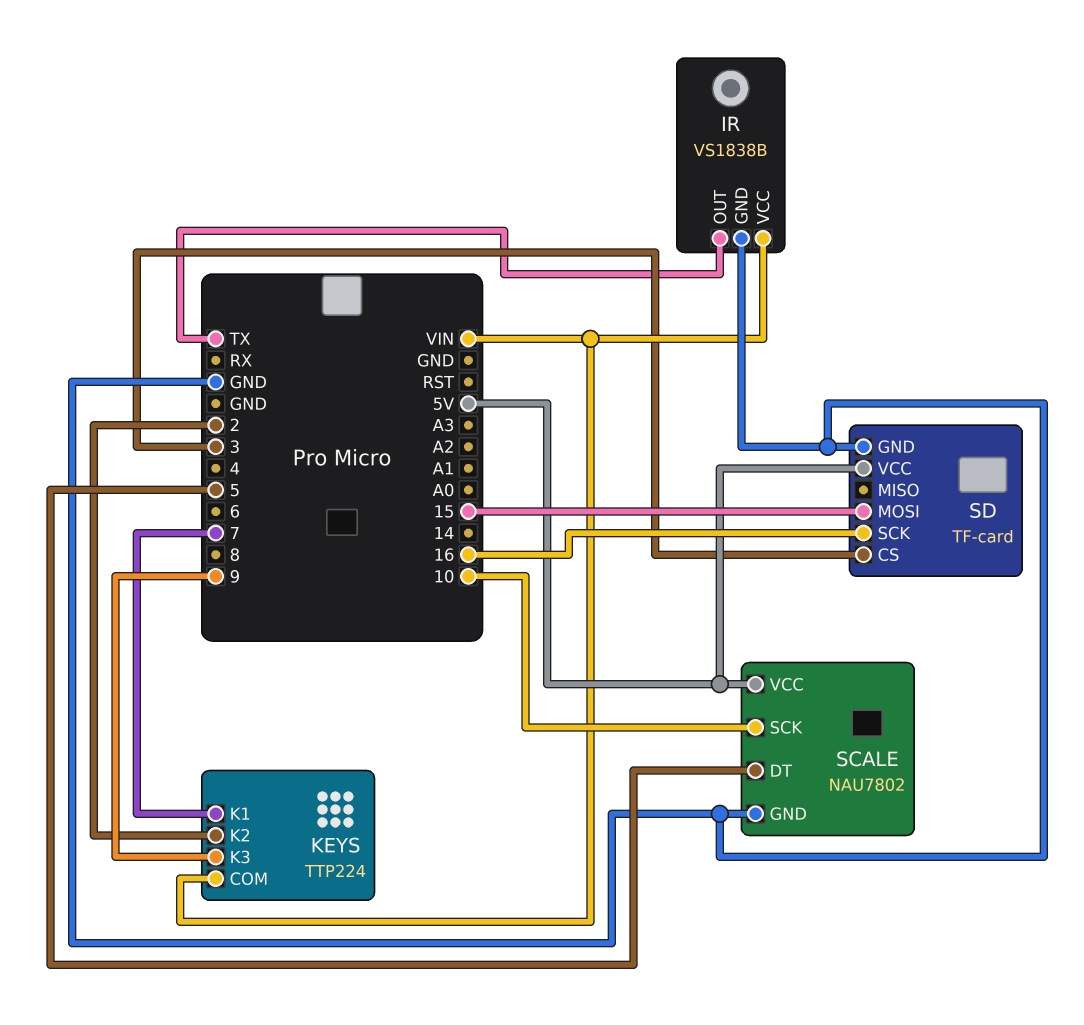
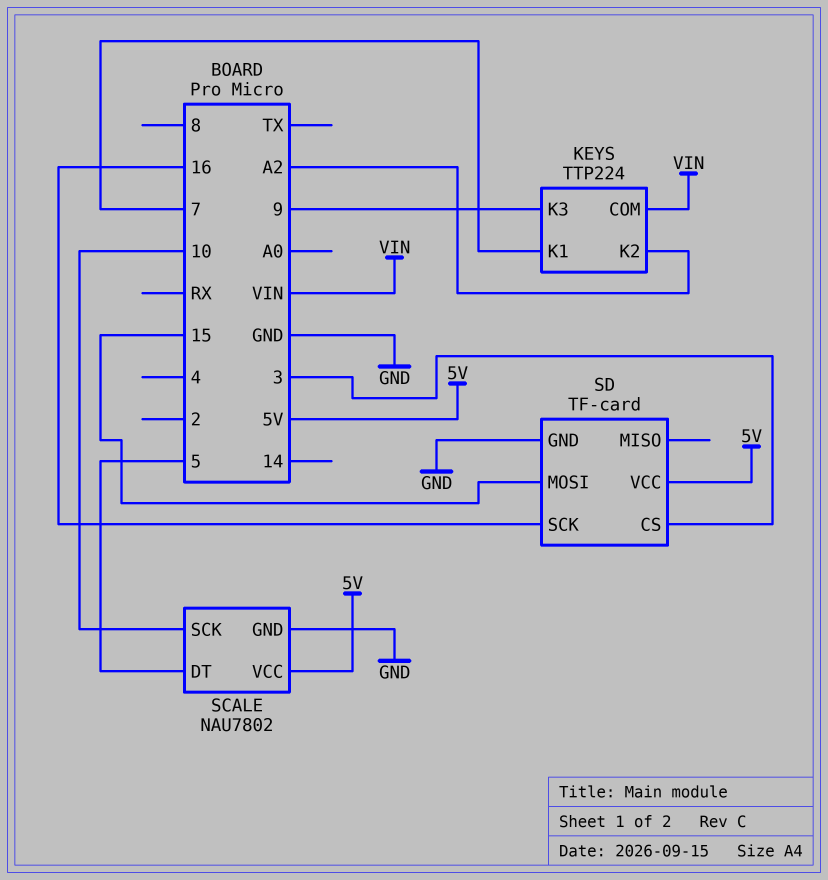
IR: VS1838B -> none
IR pin GND: GND -> none
IR pin OUT: TX -> none
IR pin VCC: VIN -> none
KEYS pin K2: 2 -> A2

